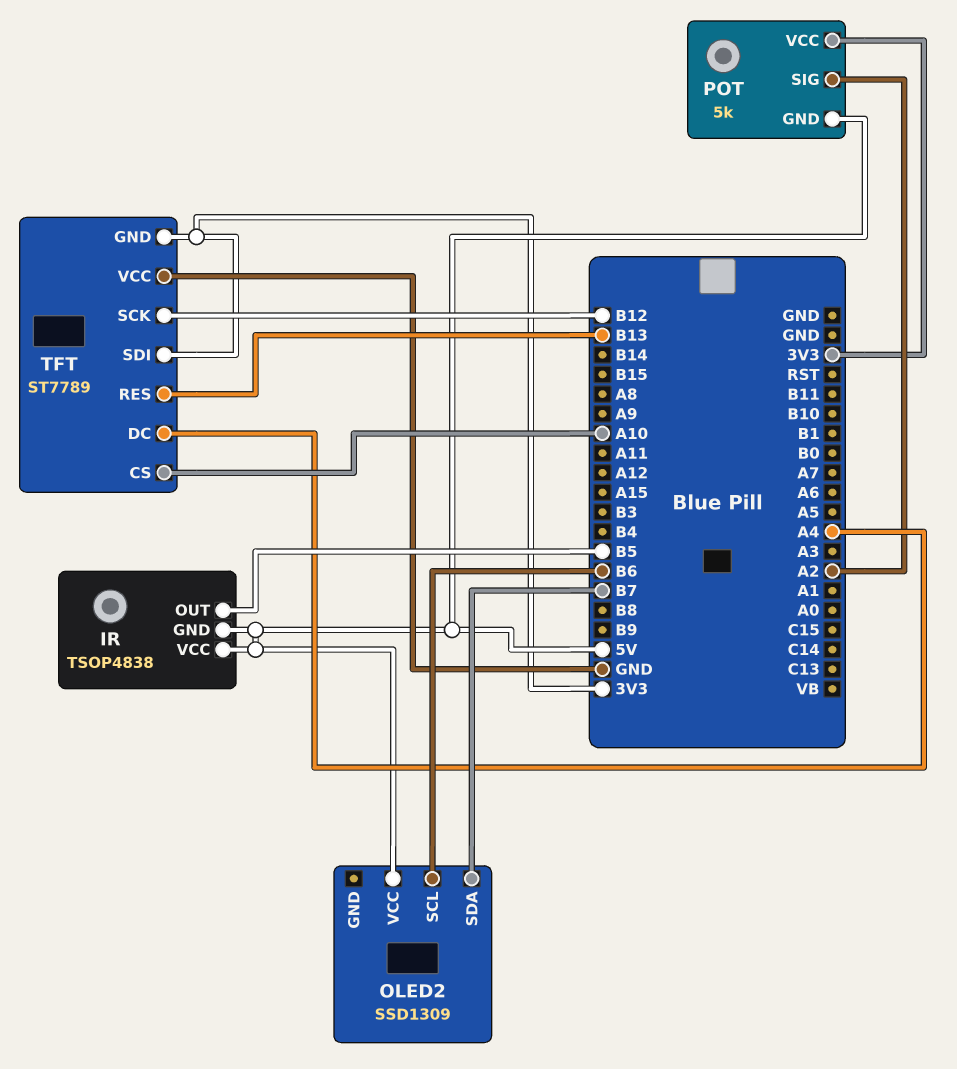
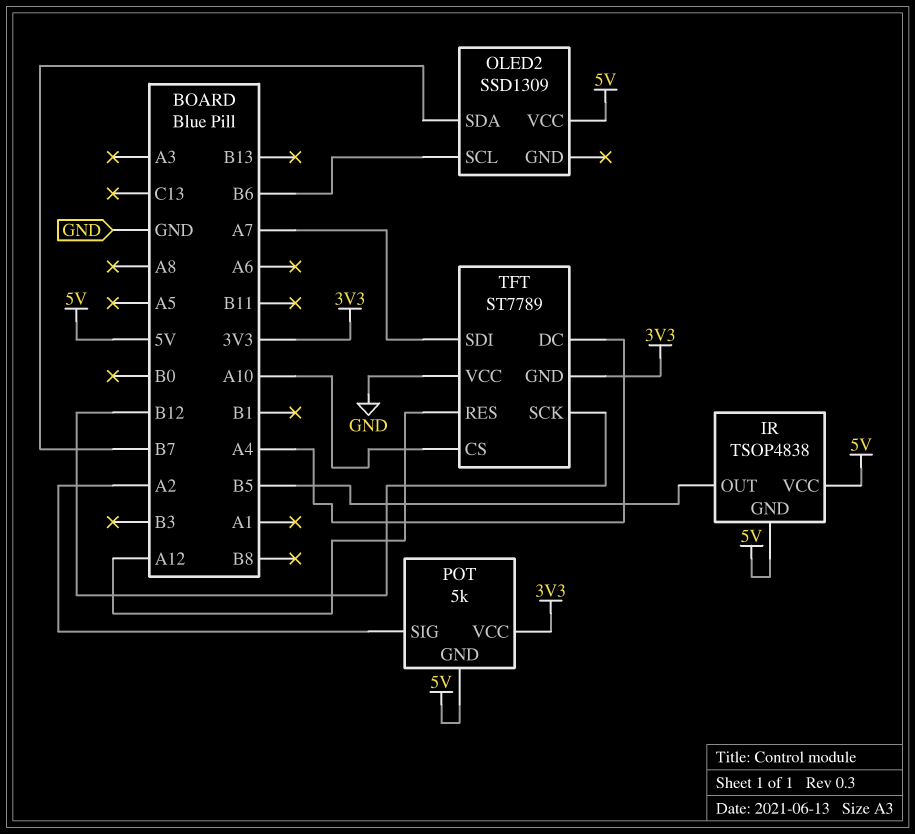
TFT pin RES: B13 -> A12
TFT pin SDI: 3V3 -> A7

